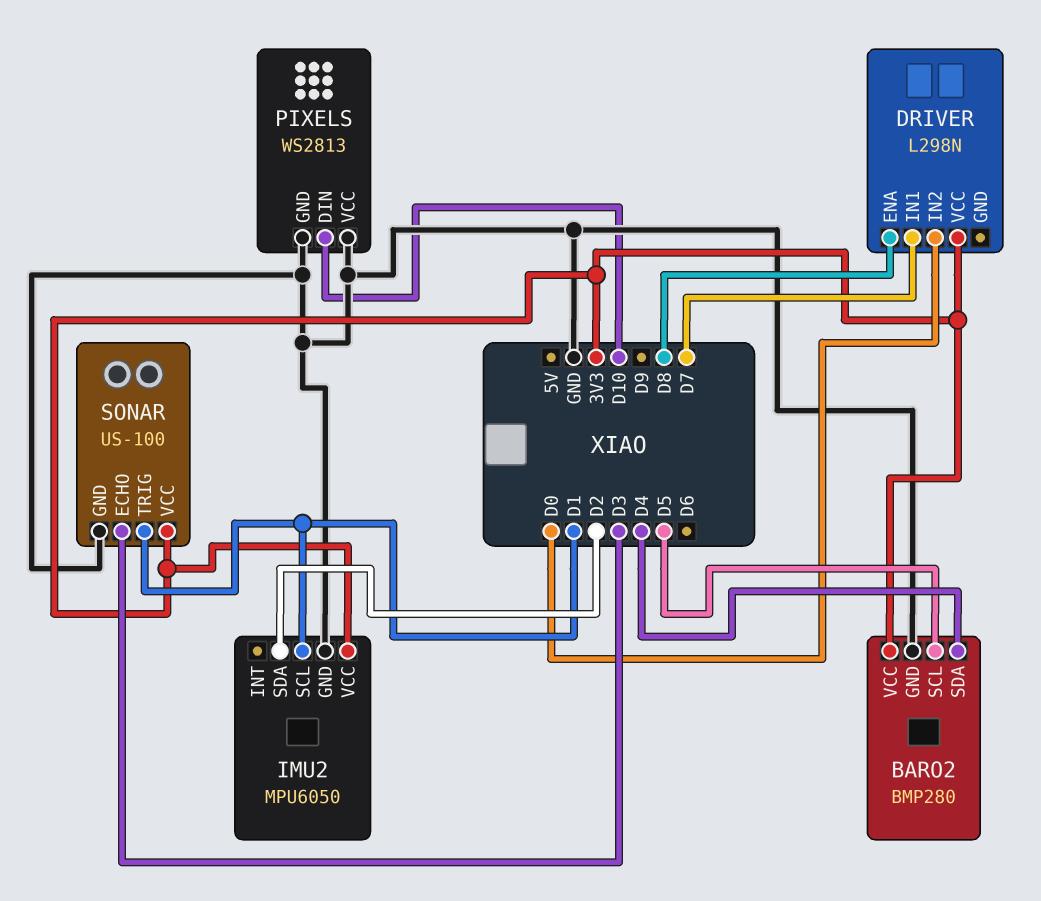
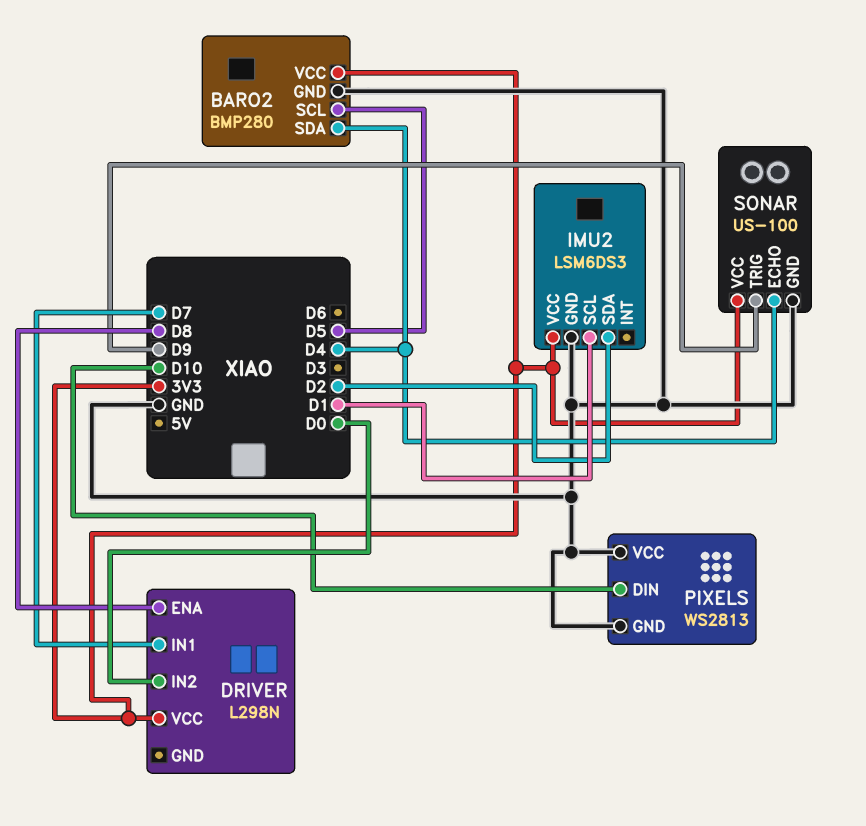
IMU2: MPU6050 -> LSM6DS3
SONAR pin ECHO: D3 -> D4
SONAR pin TRIG: D1 -> D9

